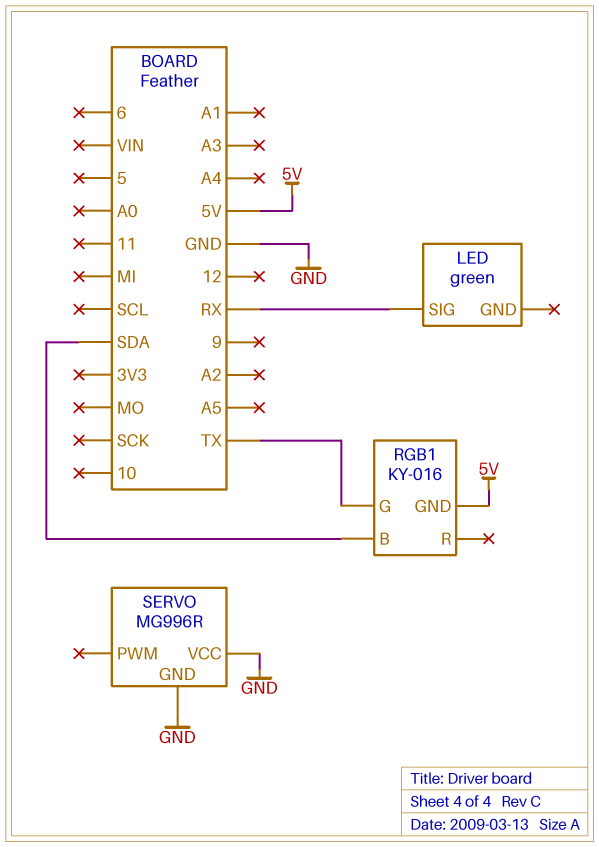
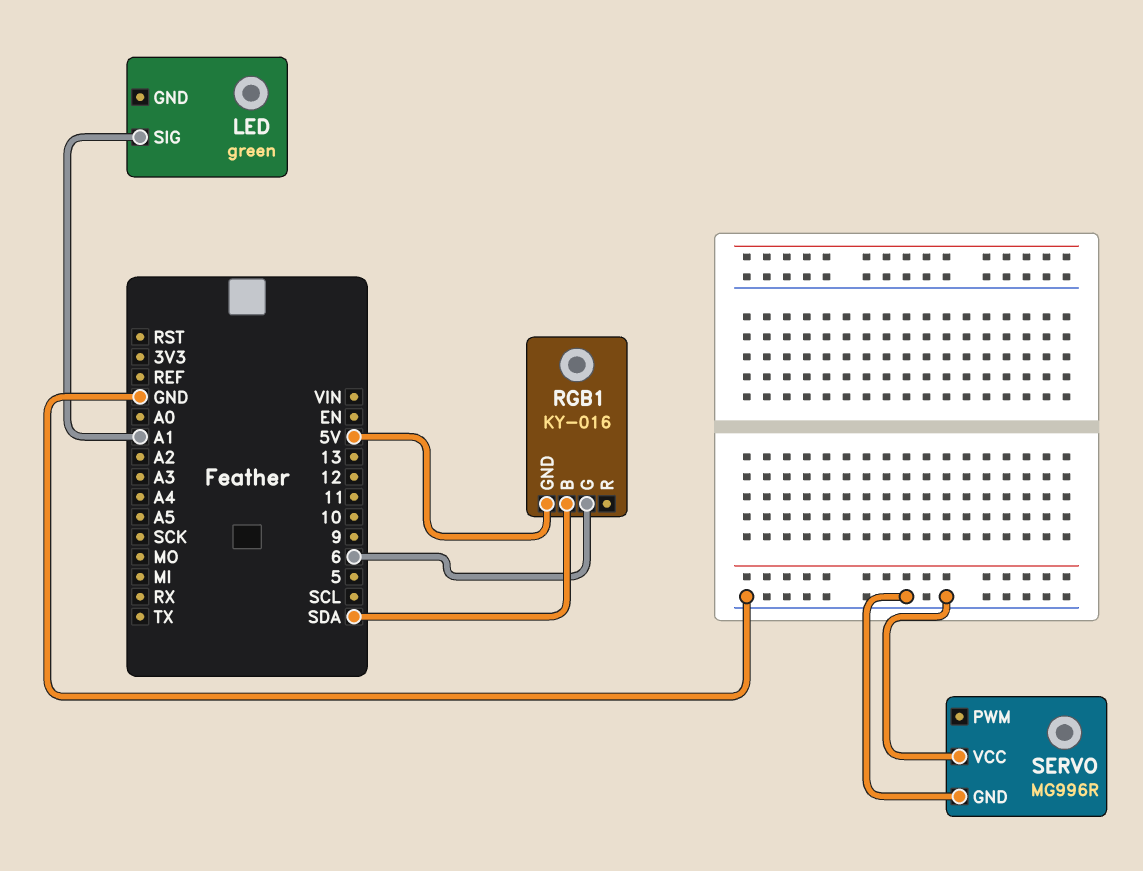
LED pin SIG: RX -> A1
RGB1 pin G: TX -> 6

